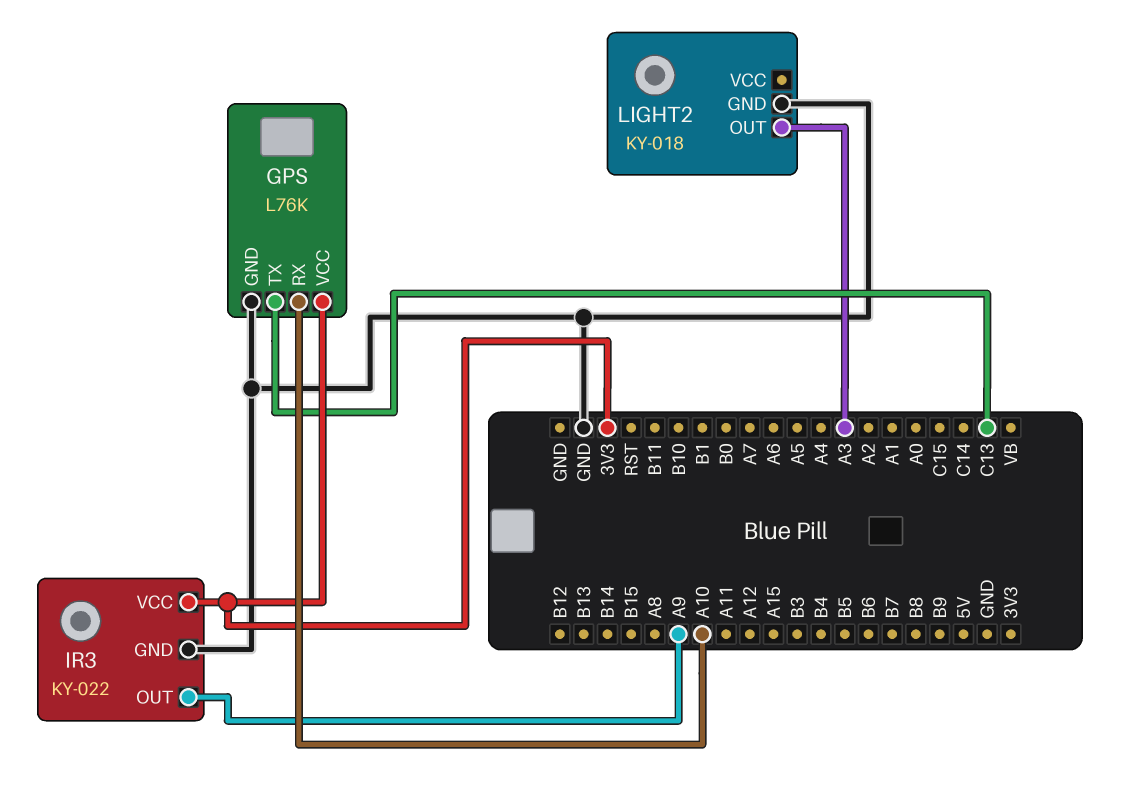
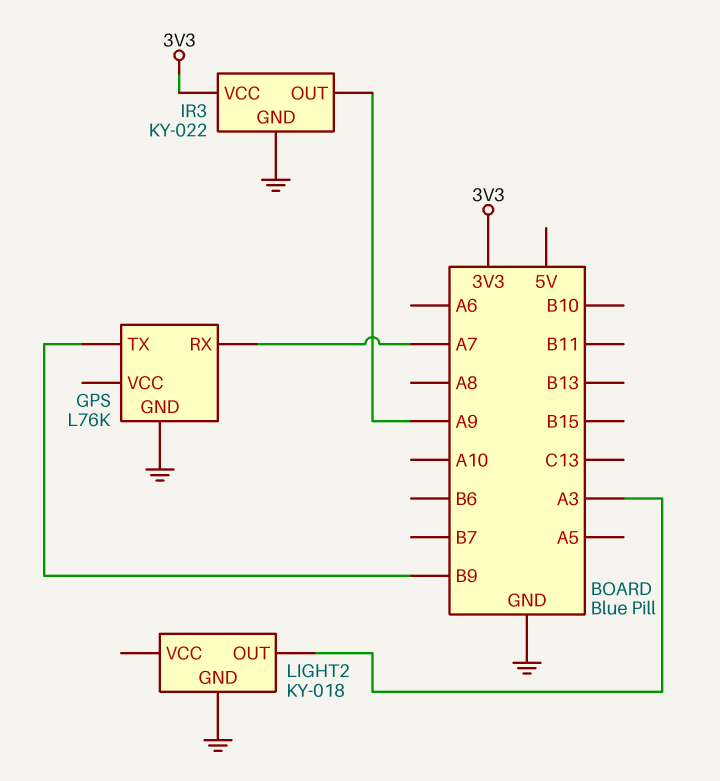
GPS pin RX: A10 -> A7
GPS pin TX: C13 -> B9
GPS pin VCC: 3V3 -> none

